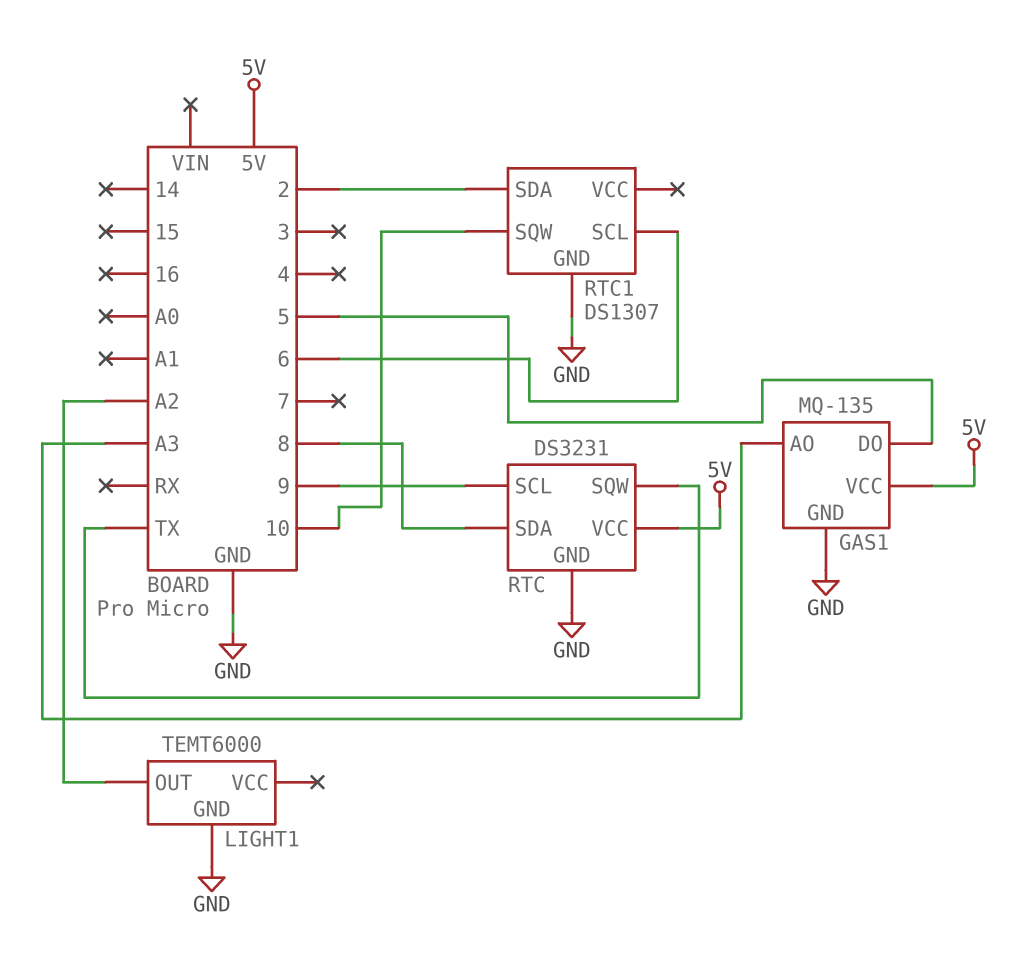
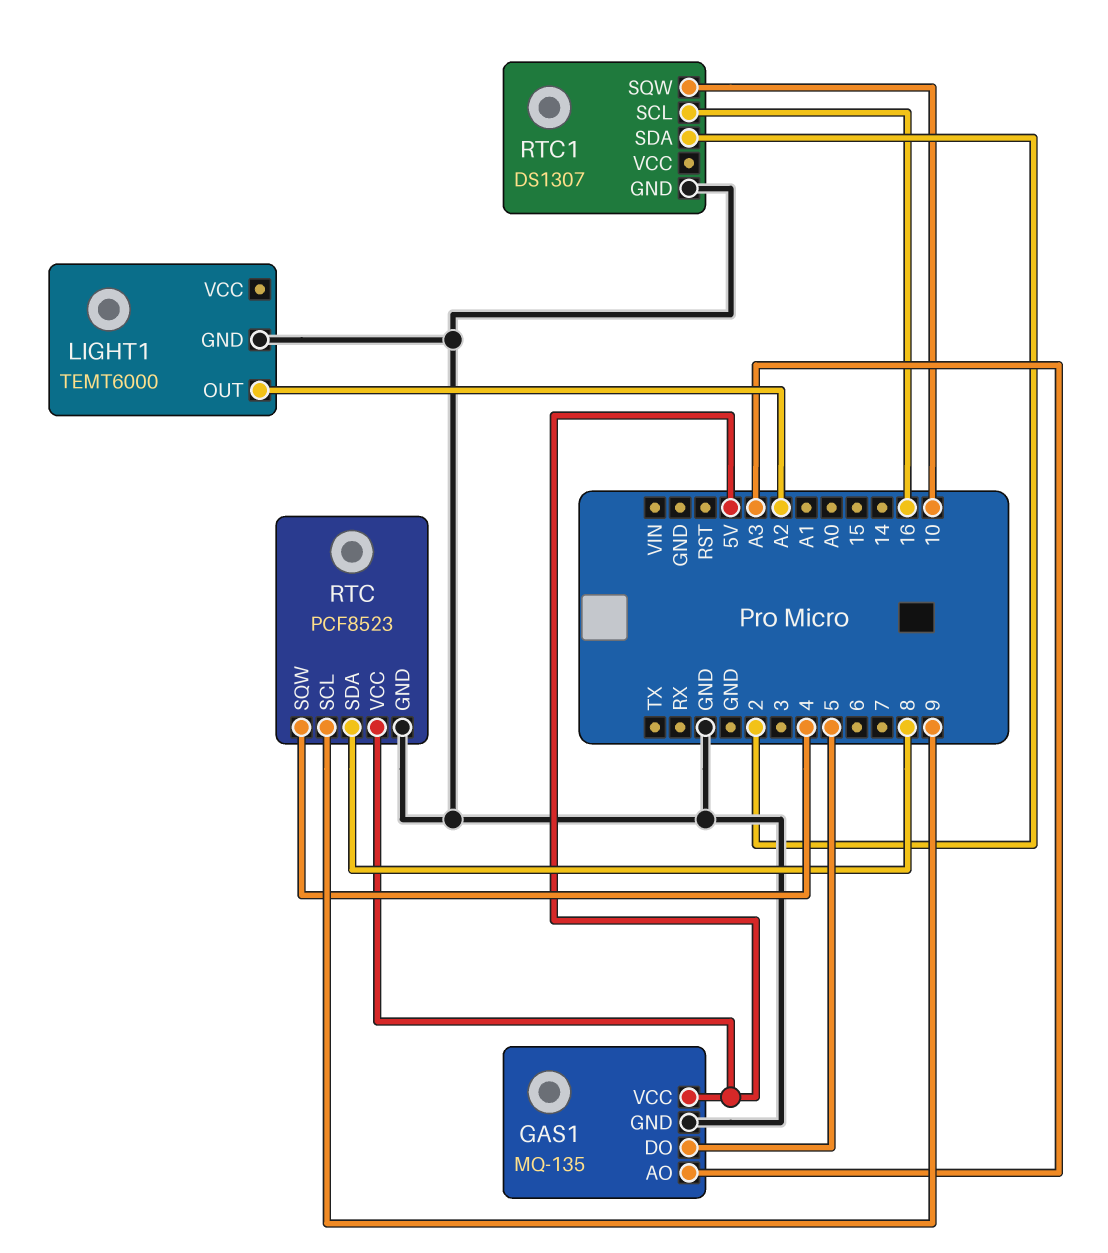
RTC: DS3231 -> PCF8523
RTC pin SQW: TX -> 4
RTC1 pin SCL: 6 -> 16

